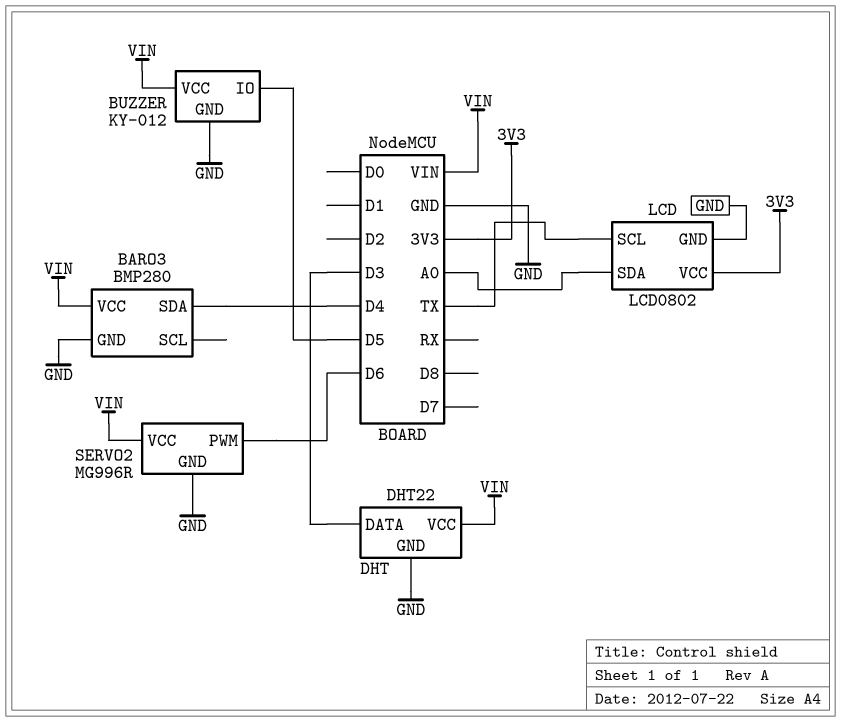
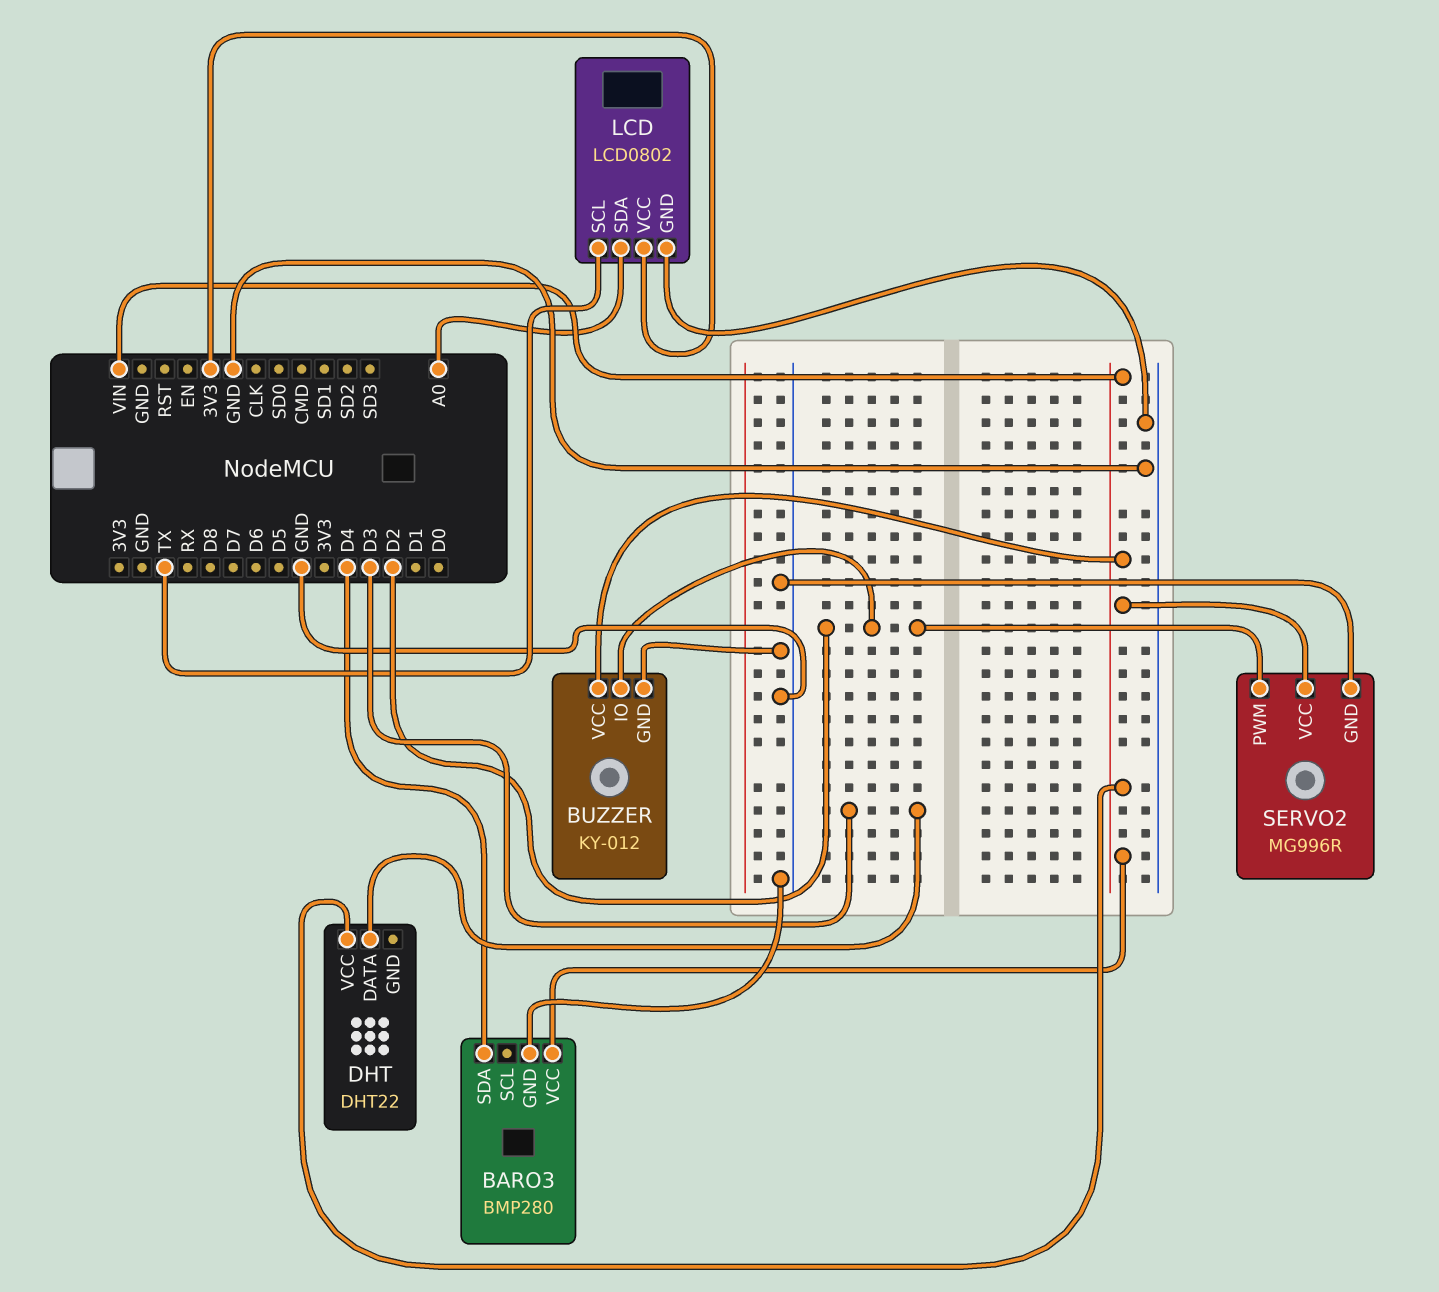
BUZZER pin IO: D5 -> D2
DHT pin GND: GND -> none
SERVO2 pin PWM: D6 -> D2

